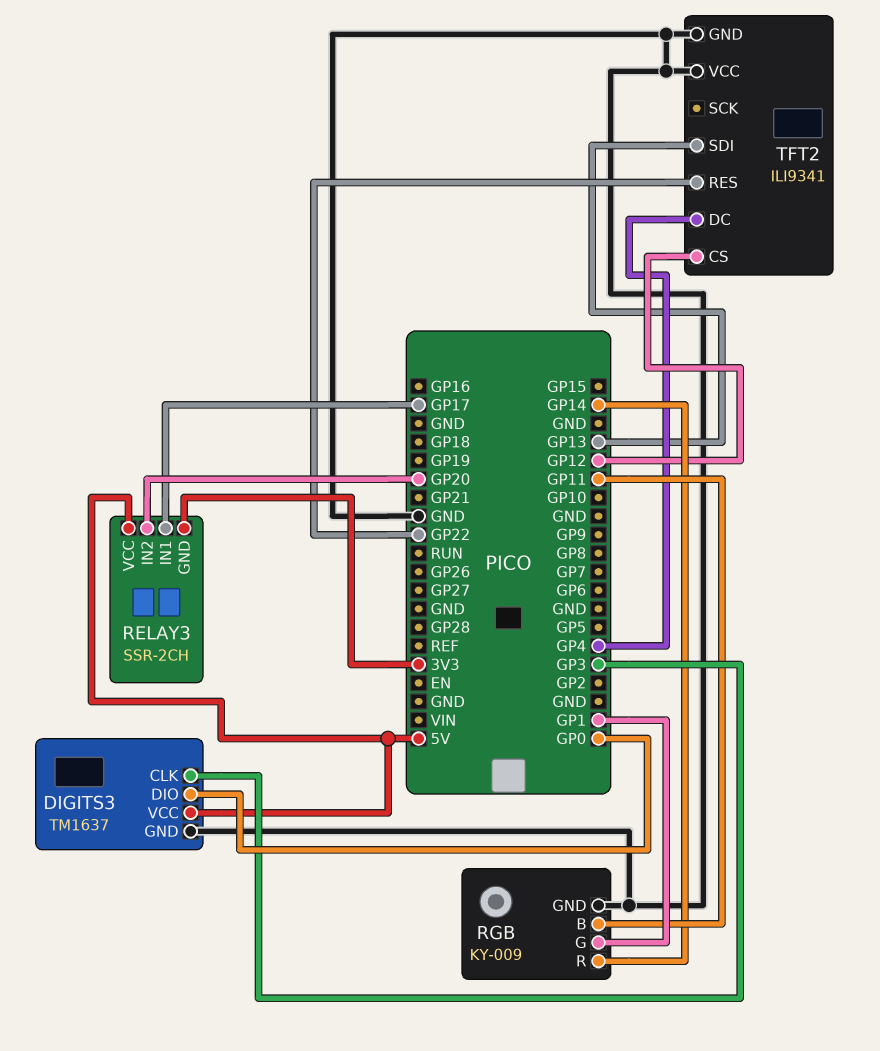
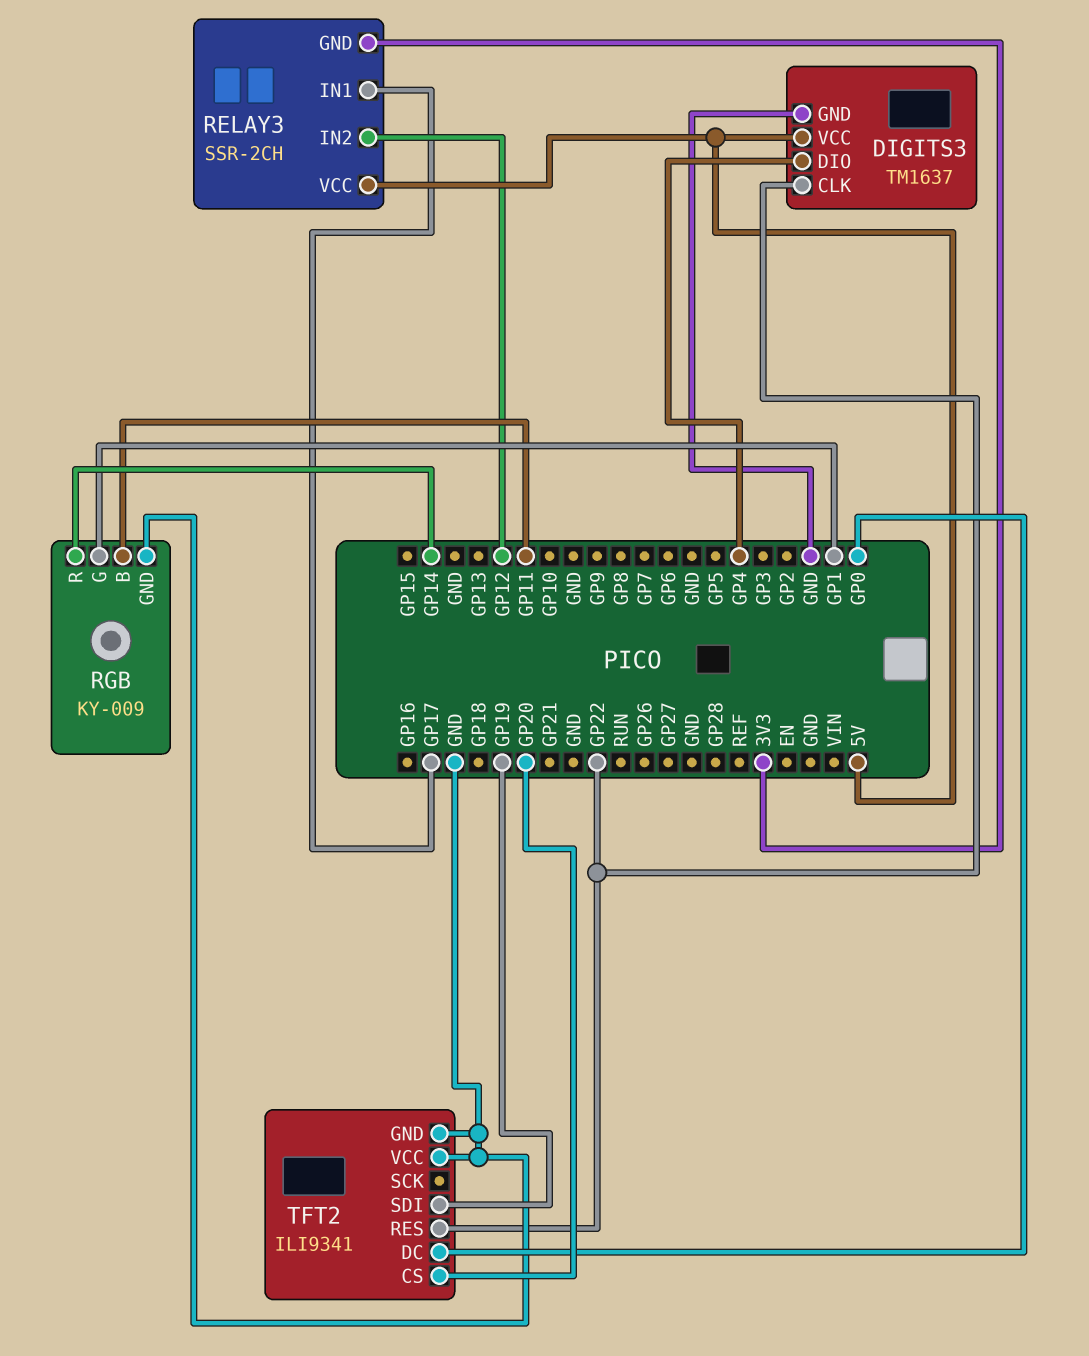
DIGITS3 pin CLK: GP3 -> GP22
DIGITS3 pin DIO: GP0 -> GP4
RELAY3 pin IN2: GP20 -> GP12
TFT2 pin CS: GP12 -> GP20
TFT2 pin DC: GP4 -> GP0
TFT2 pin SDI: GP13 -> GP19

